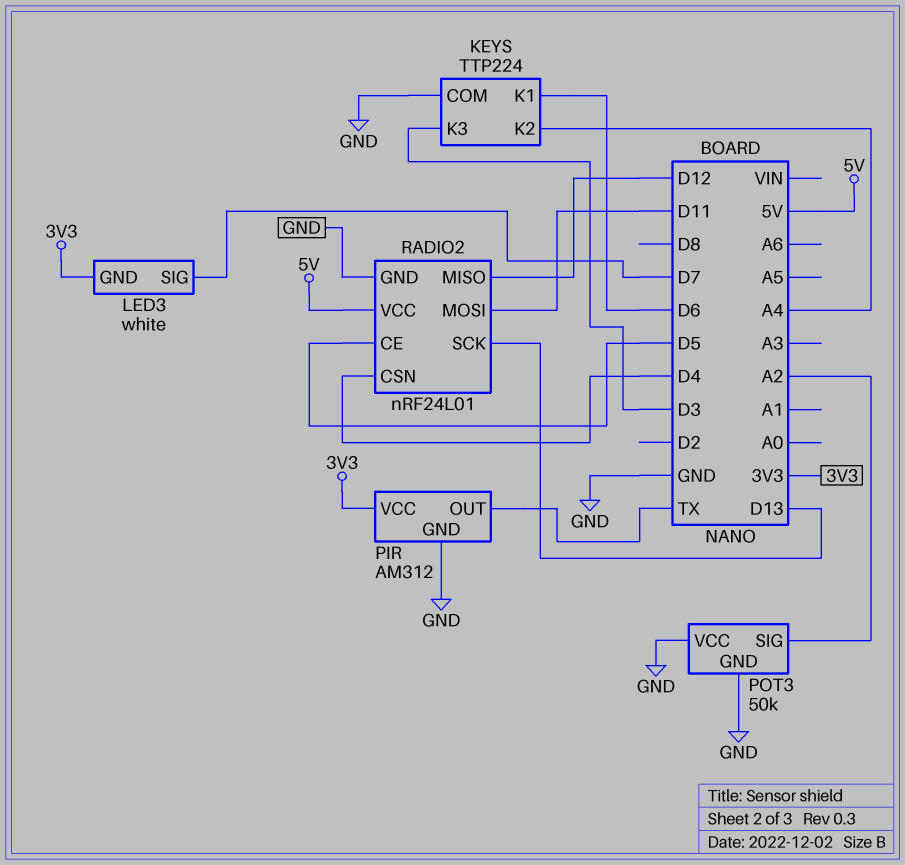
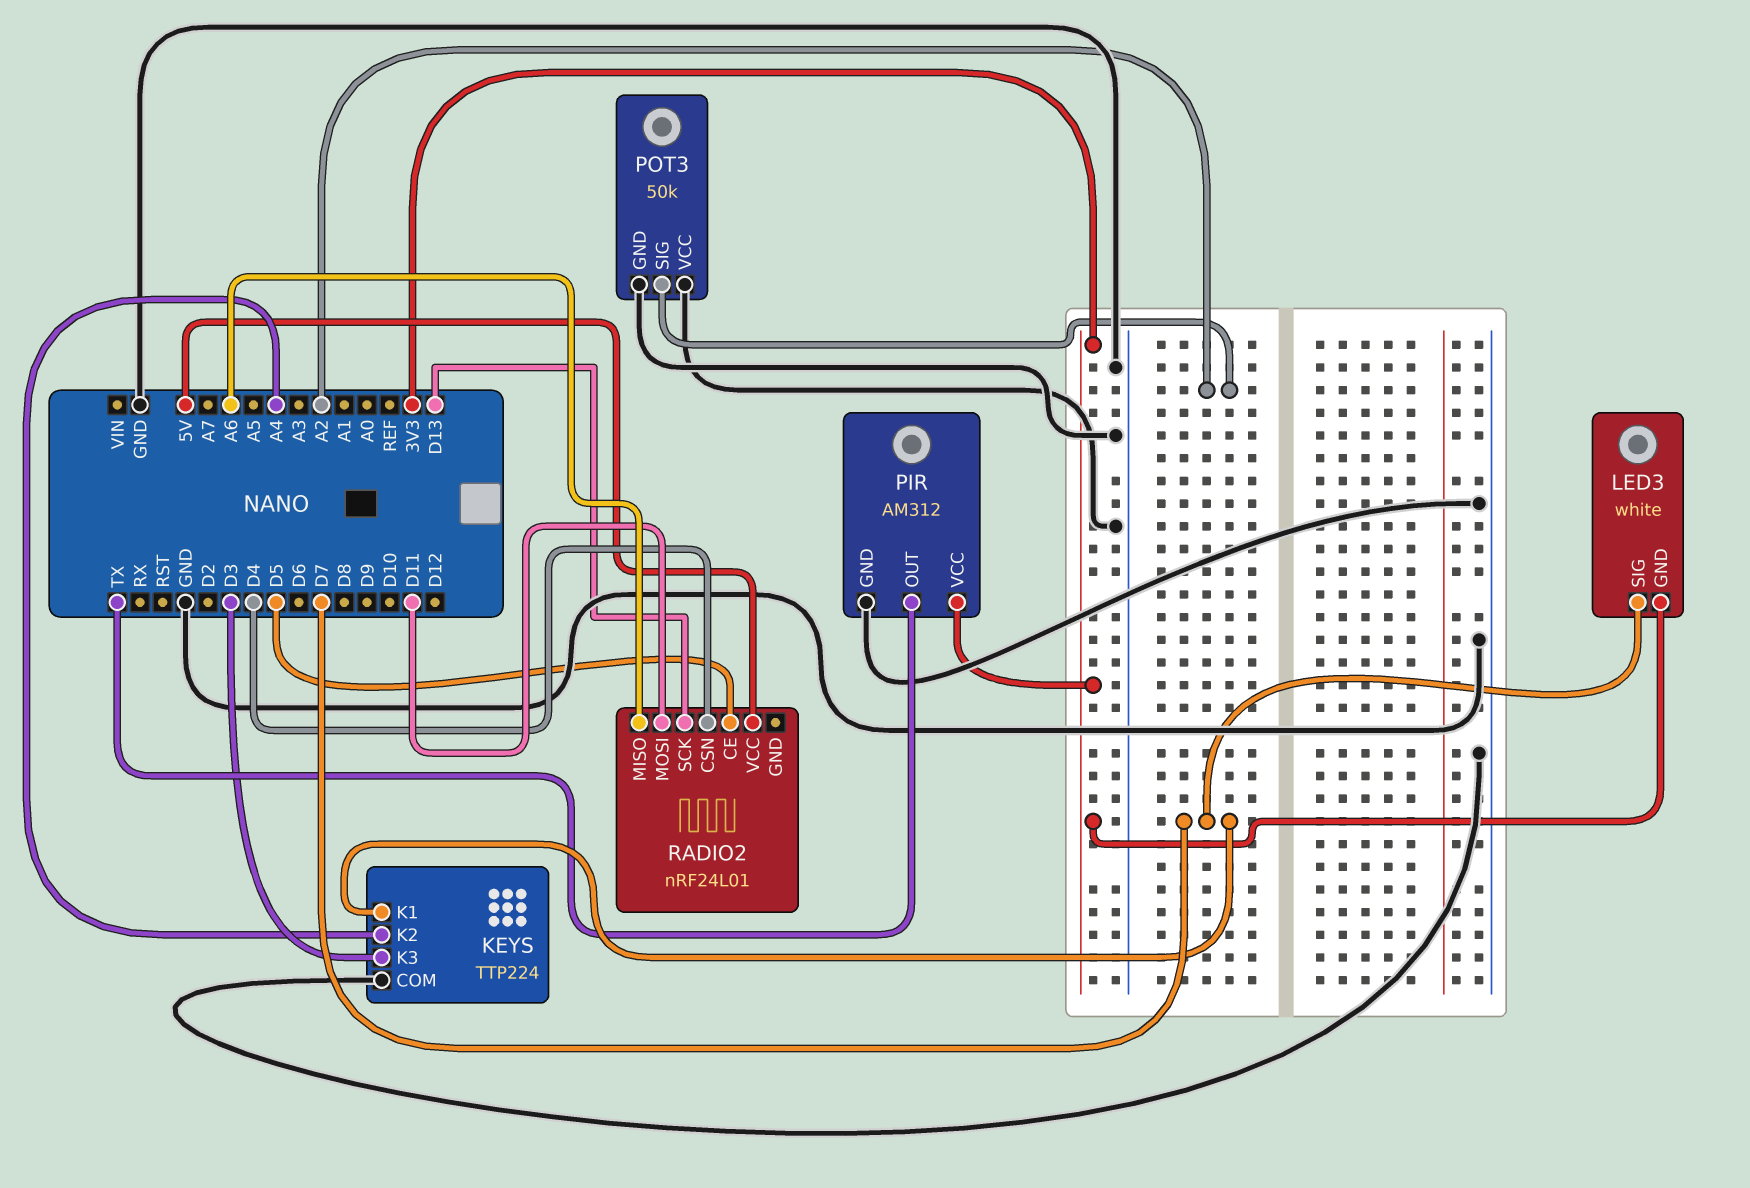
KEYS pin K1: D6 -> D7
RADIO2 pin GND: GND -> none
RADIO2 pin MISO: D12 -> A6

